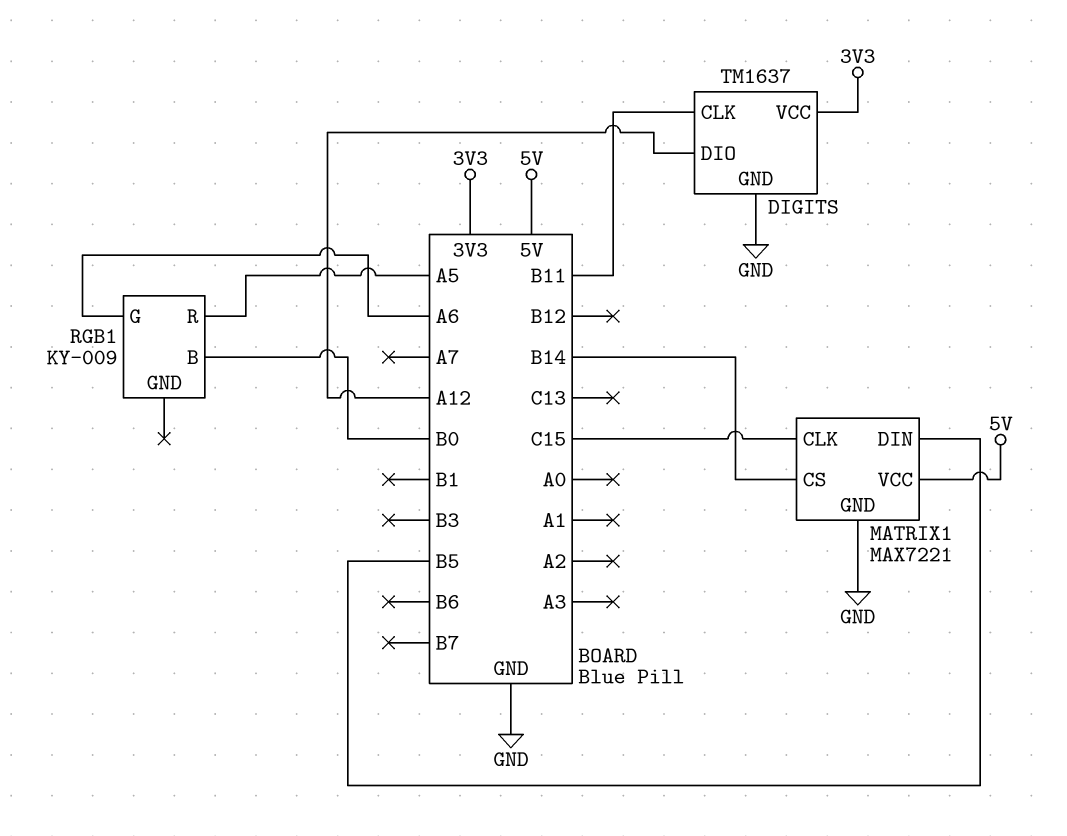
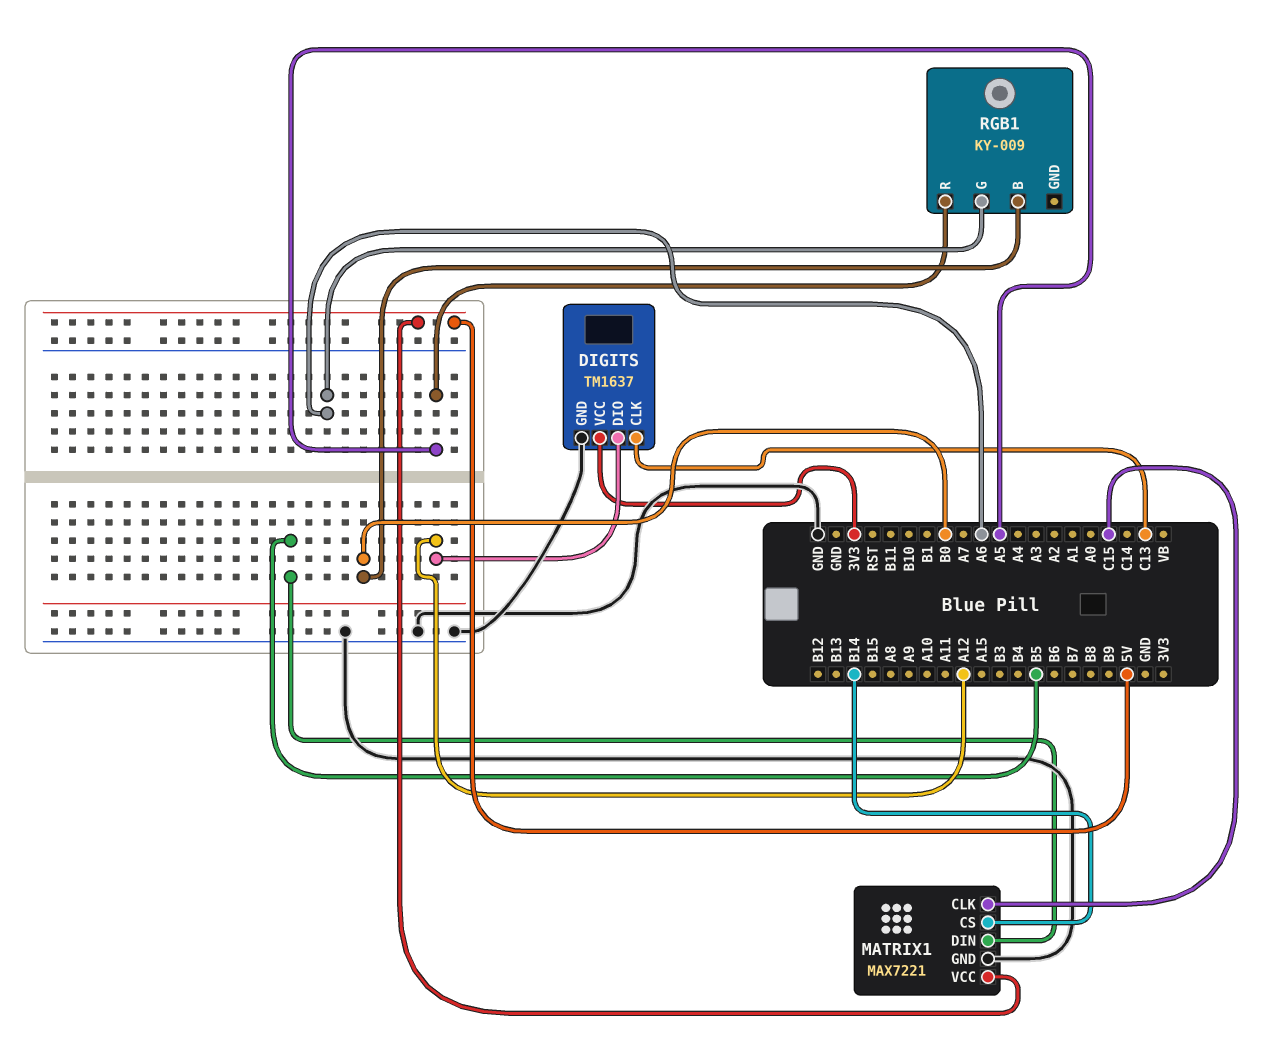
DIGITS pin CLK: B11 -> C13

